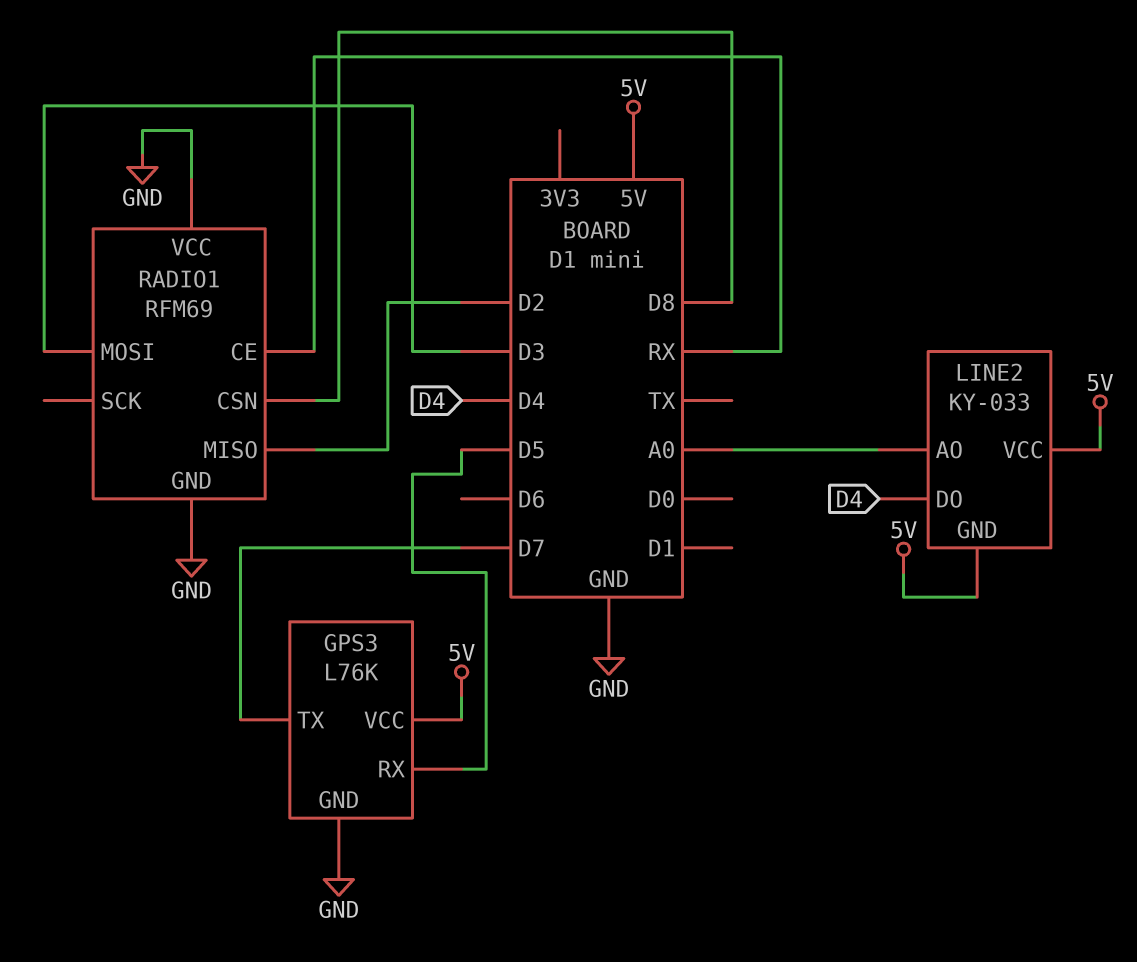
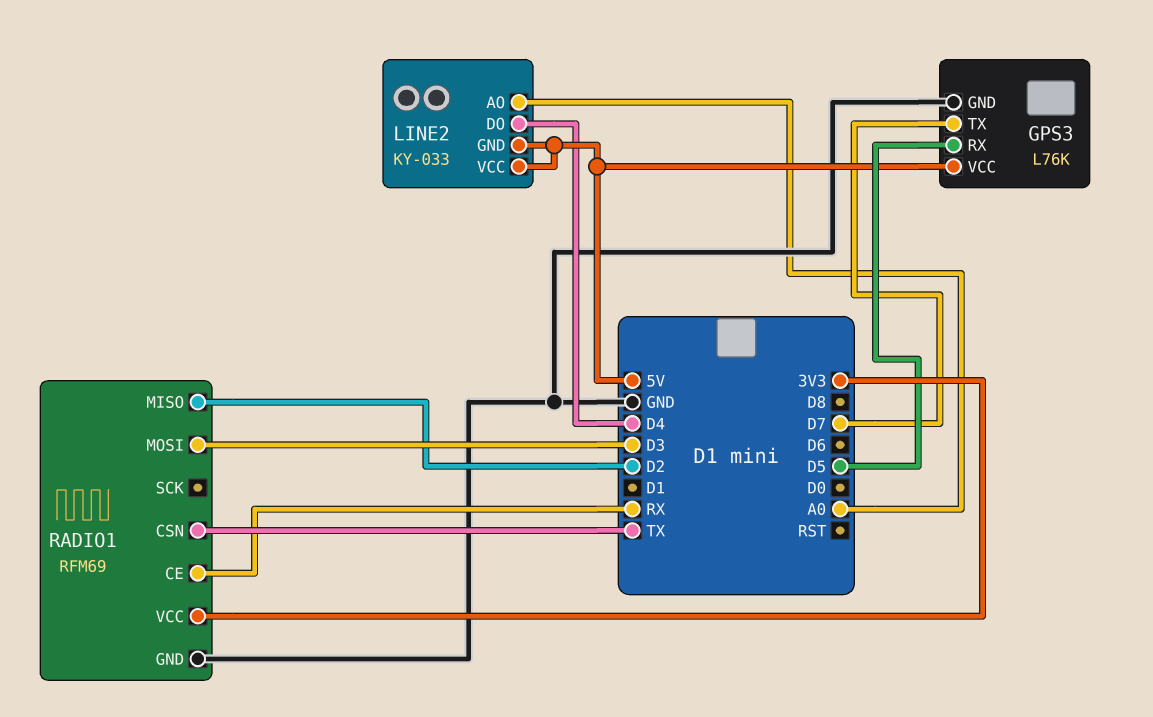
RADIO1 pin CSN: D8 -> TX
RADIO1 pin VCC: GND -> 3V3

